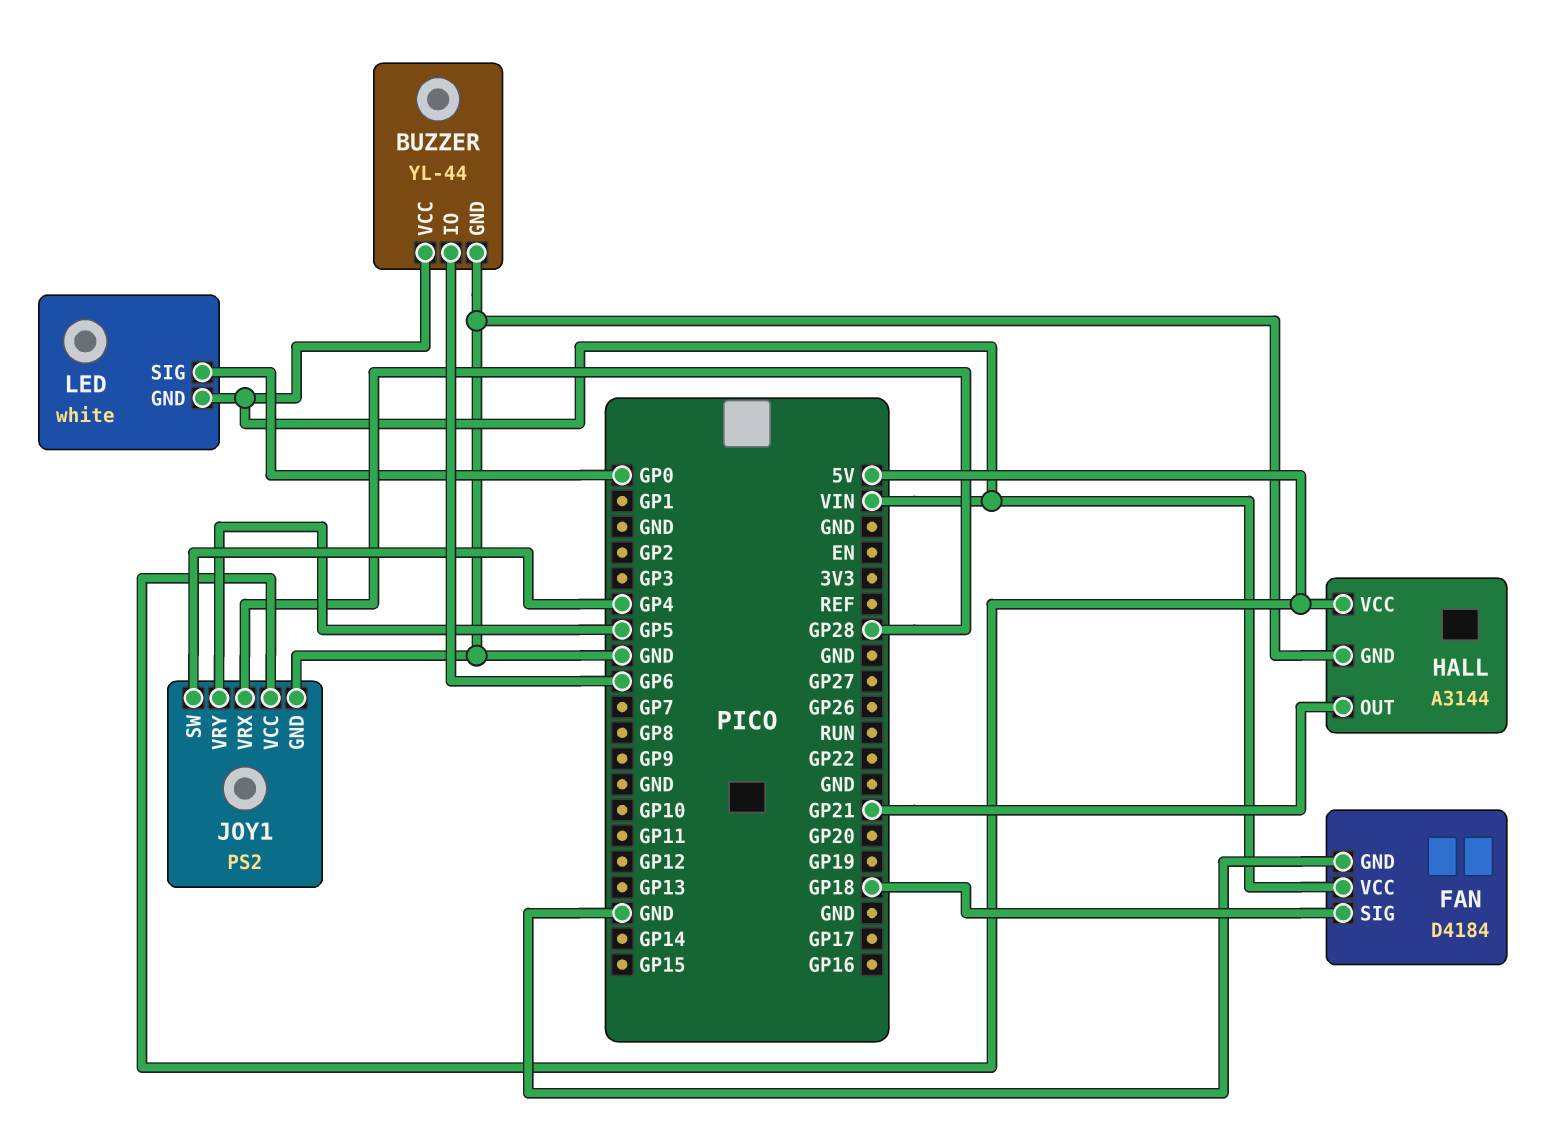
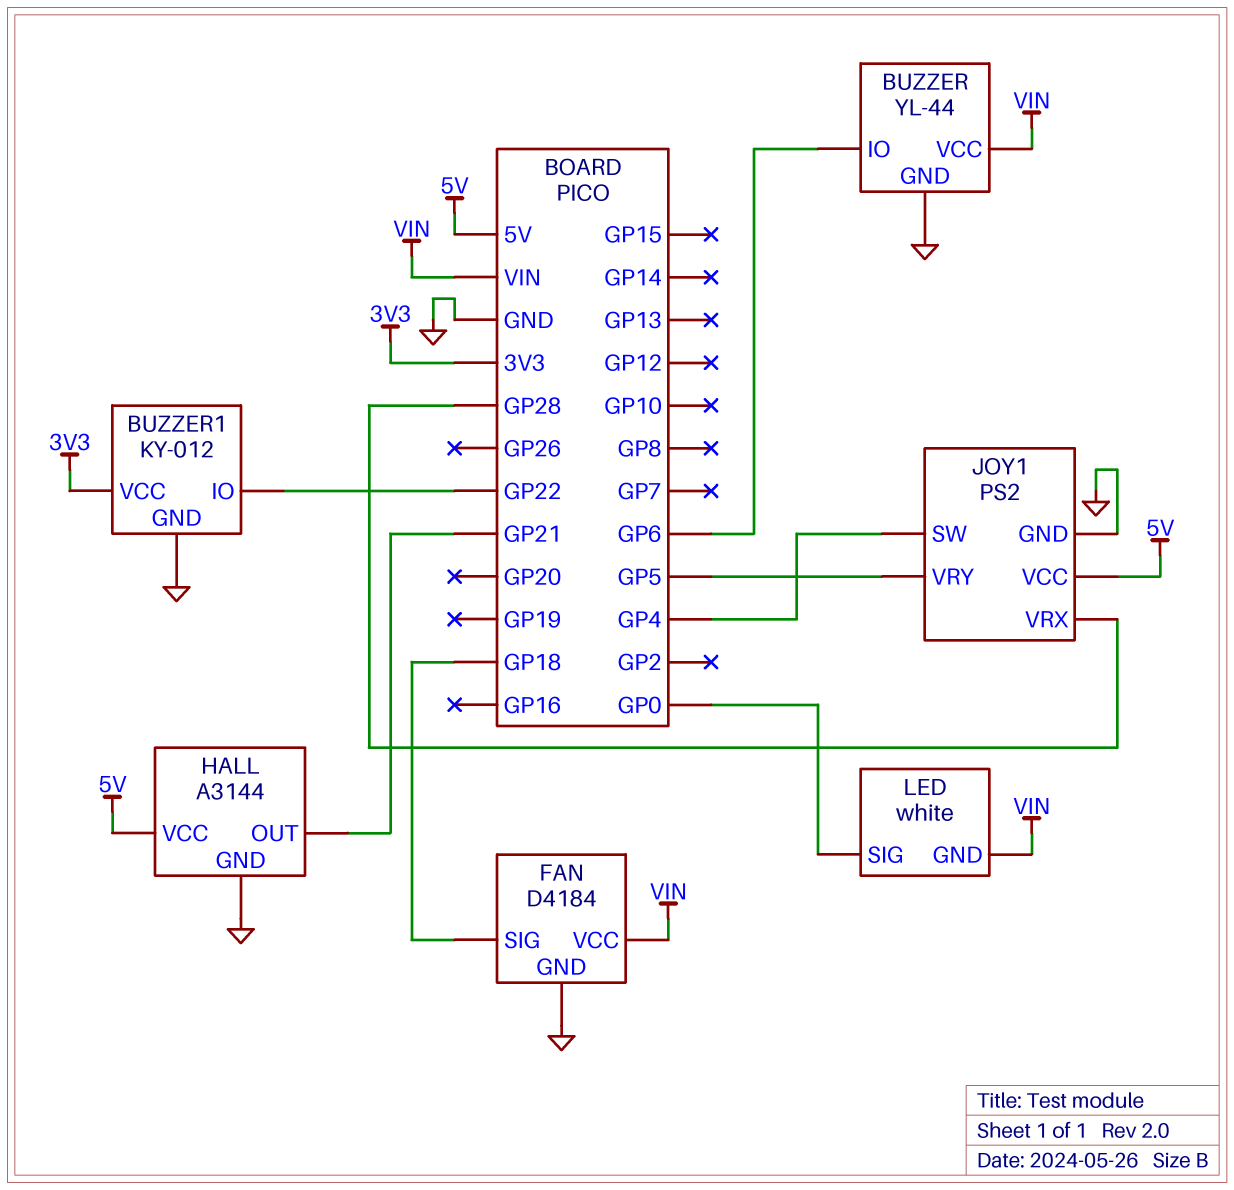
BUZZER1: none -> KY-012
BUZZER1 pin GND: none -> GND
BUZZER1 pin IO: none -> GP22
BUZZER1 pin VCC: none -> 3V3

